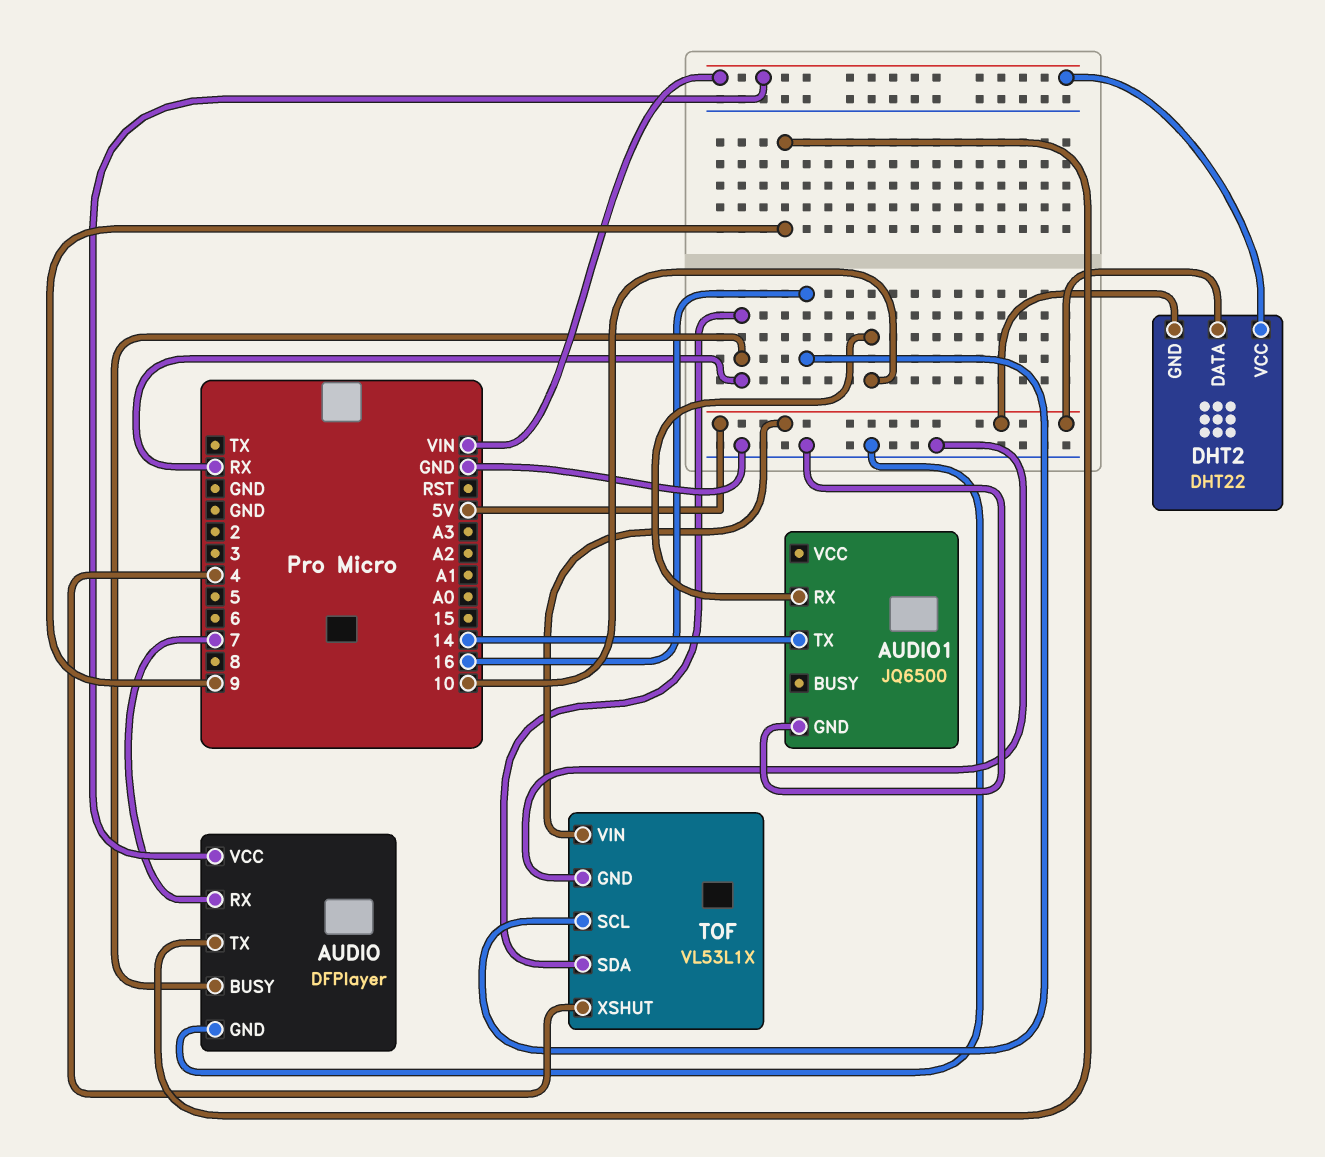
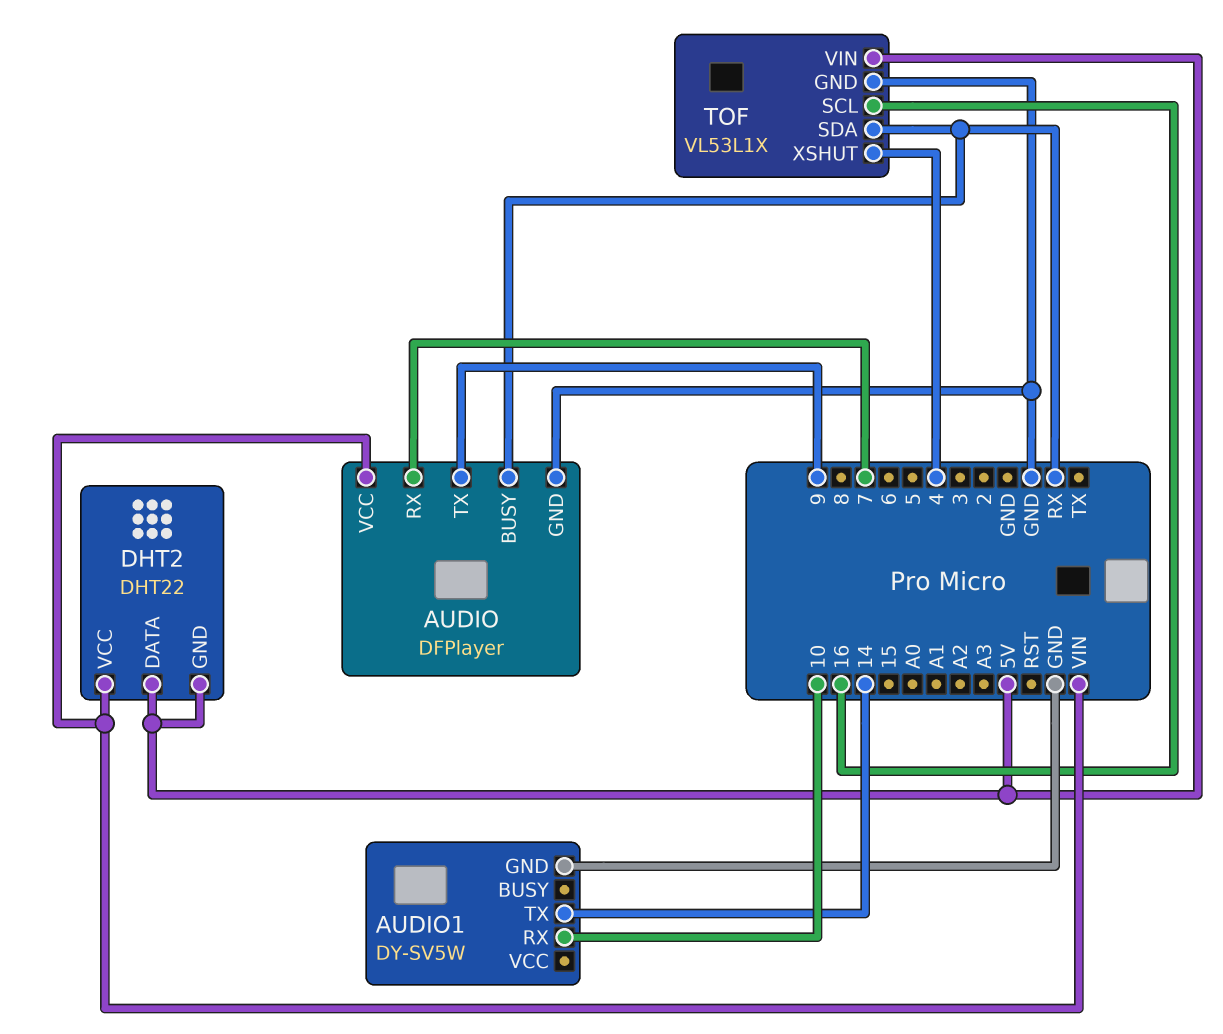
AUDIO1: JQ6500 -> DY-SV5W

